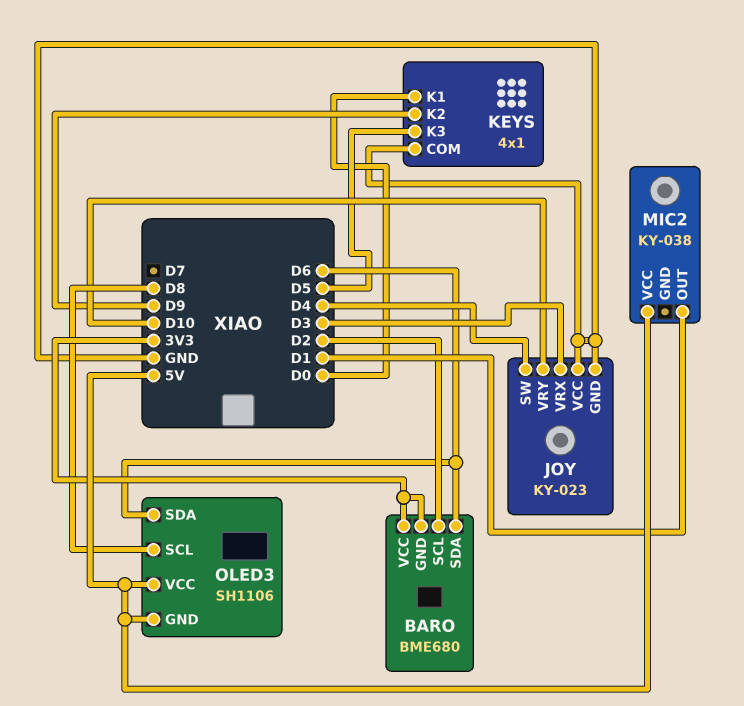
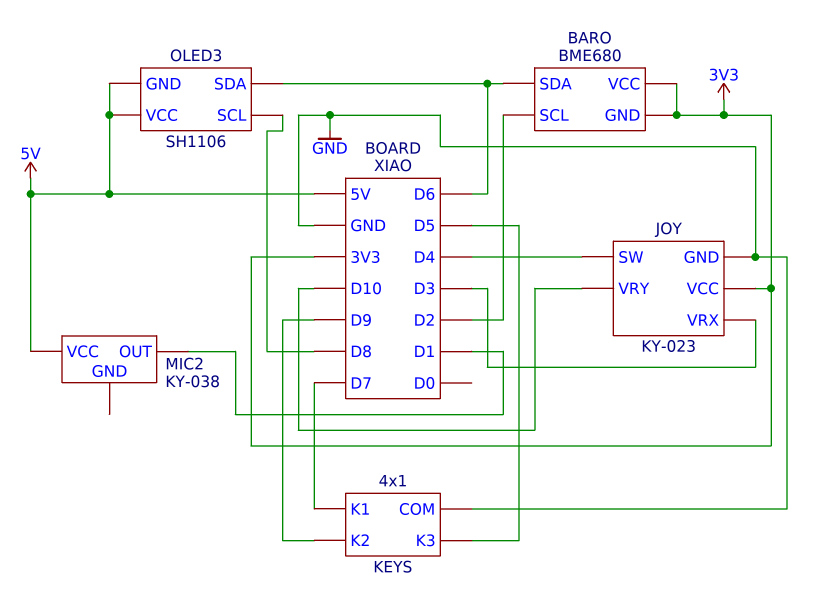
JOY pin VCC: GND -> 3V3
KEYS pin K1: D0 -> D7

